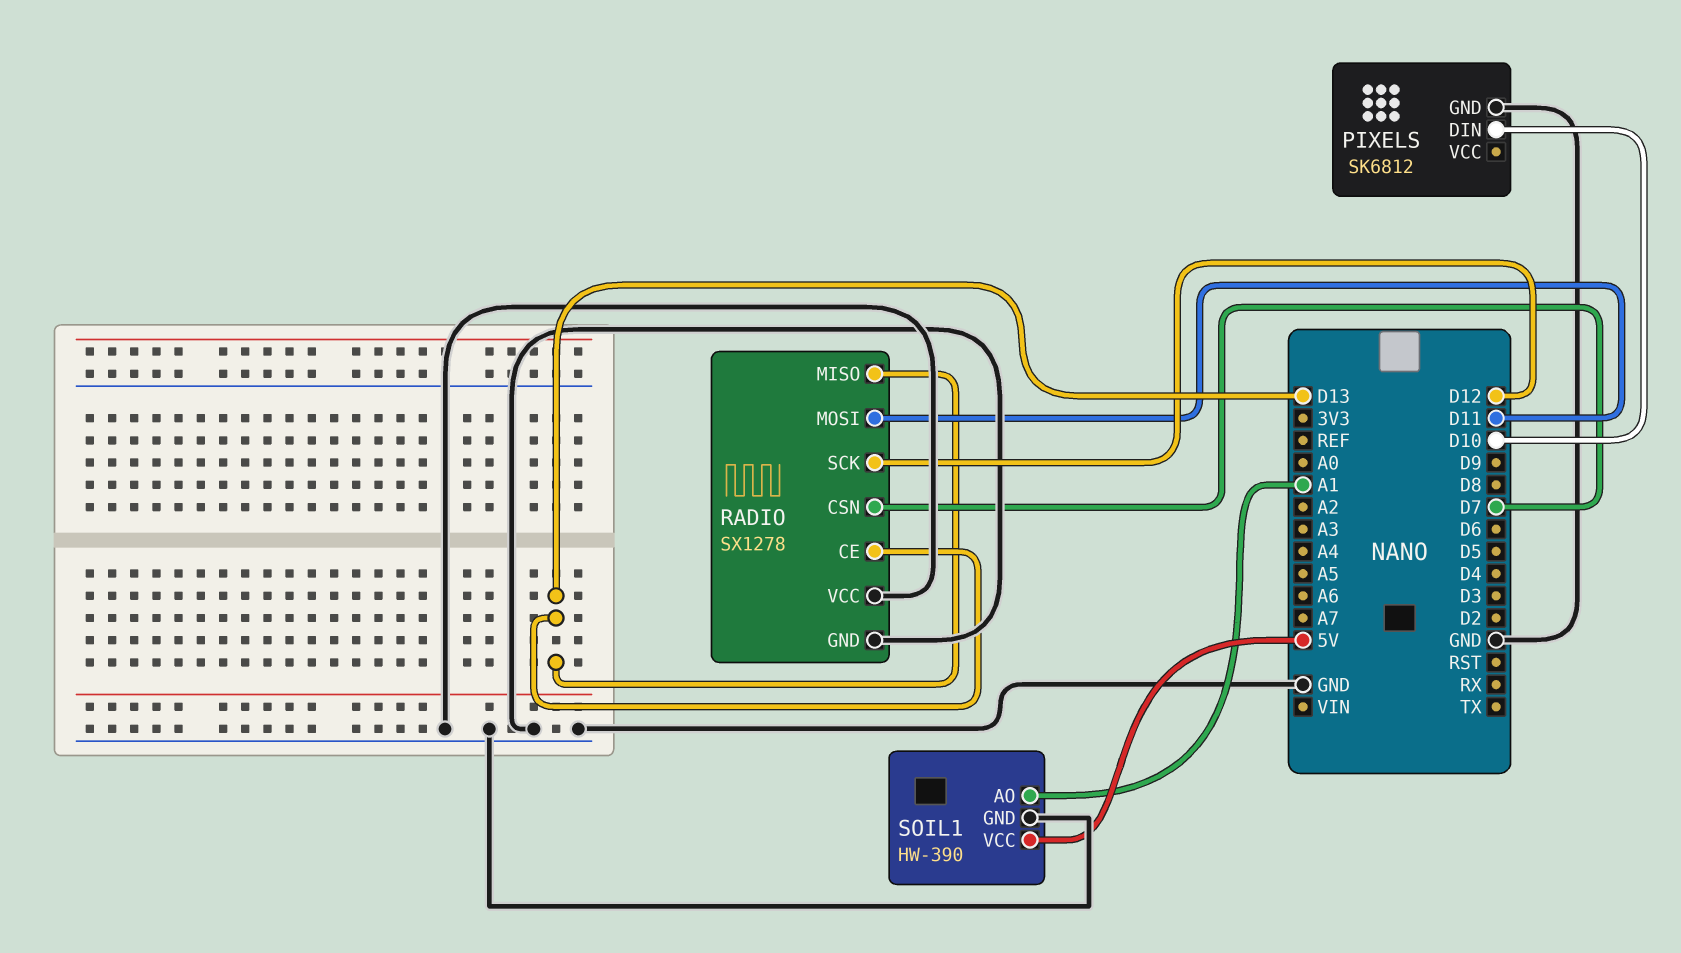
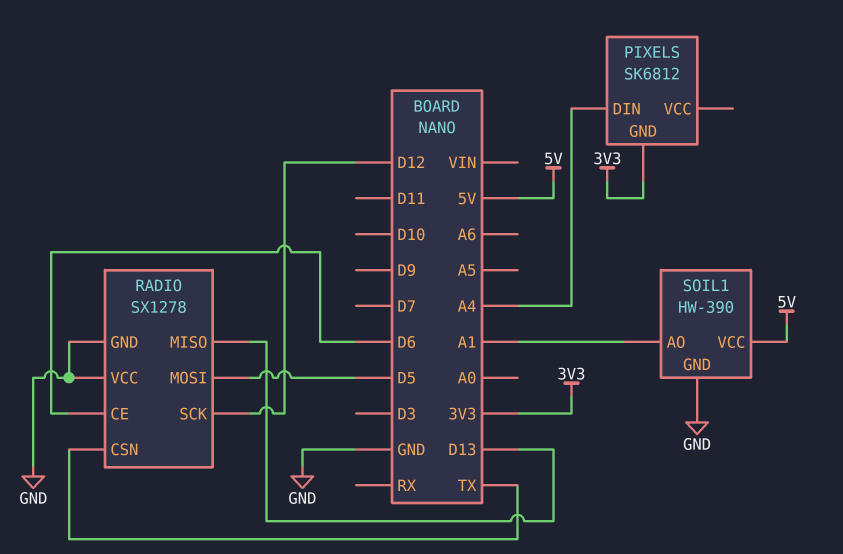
PIXELS pin DIN: D10 -> A4
PIXELS pin GND: GND -> 3V3
RADIO pin CE: D13 -> D6
RADIO pin CSN: D7 -> TX
RADIO pin MOSI: D11 -> D5

